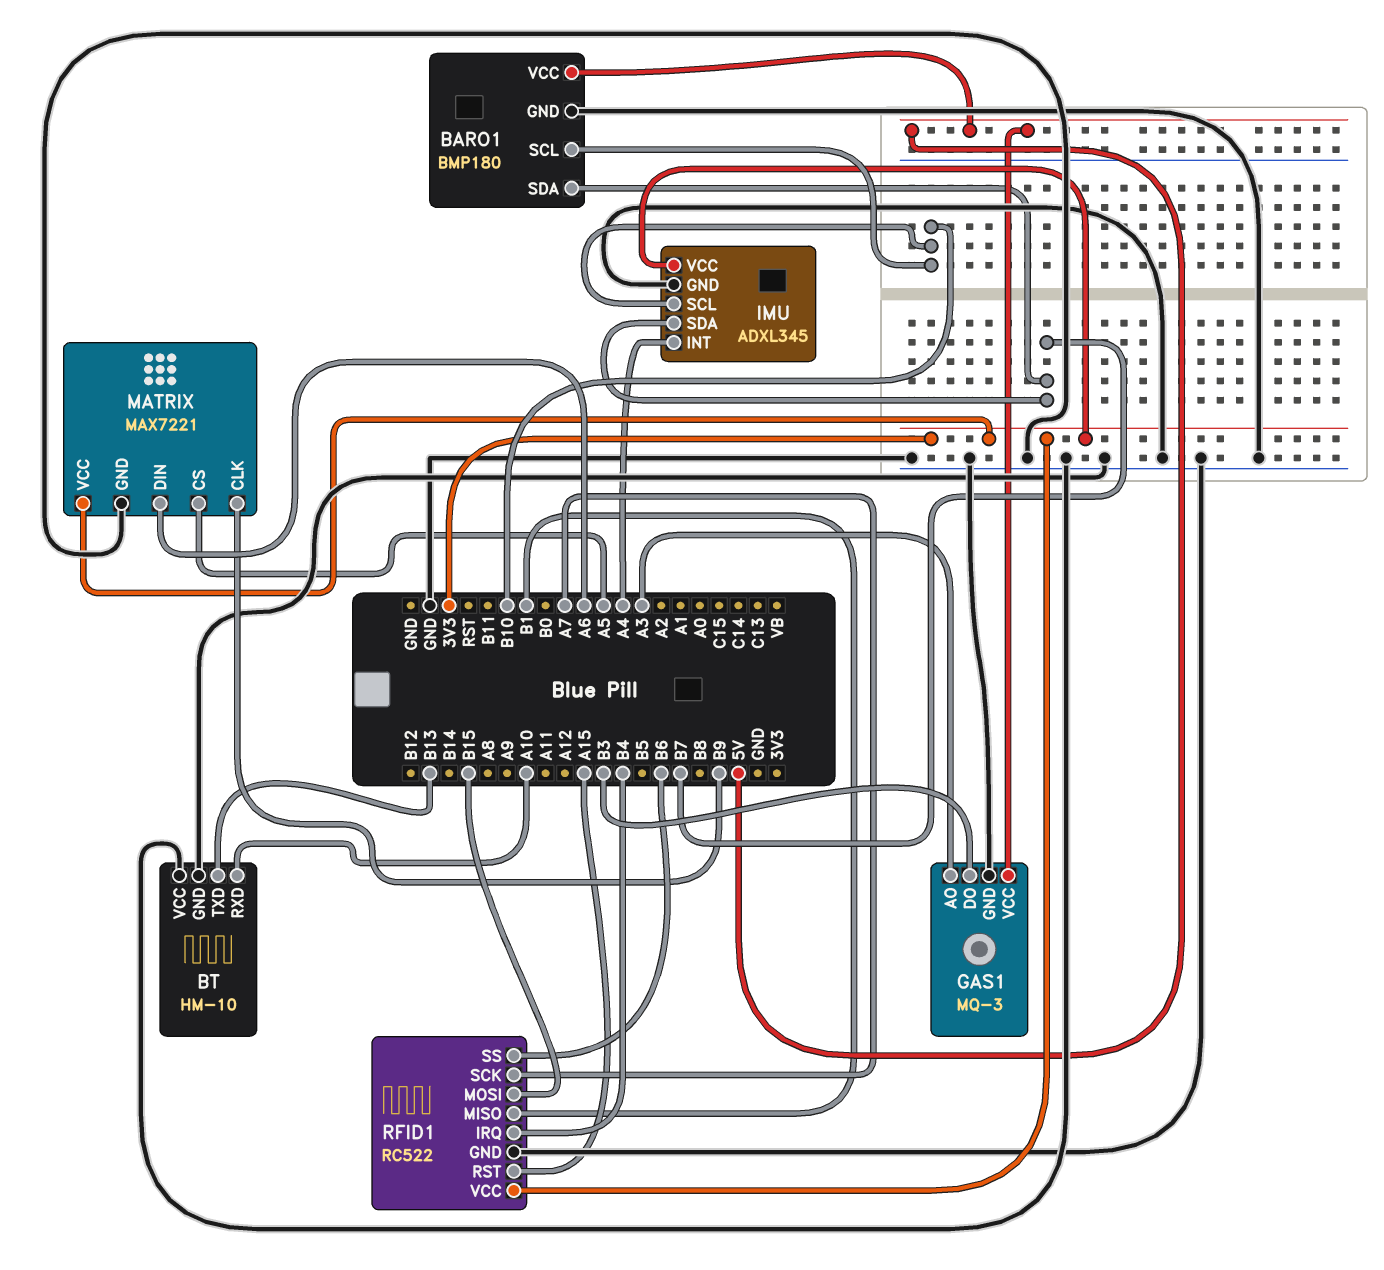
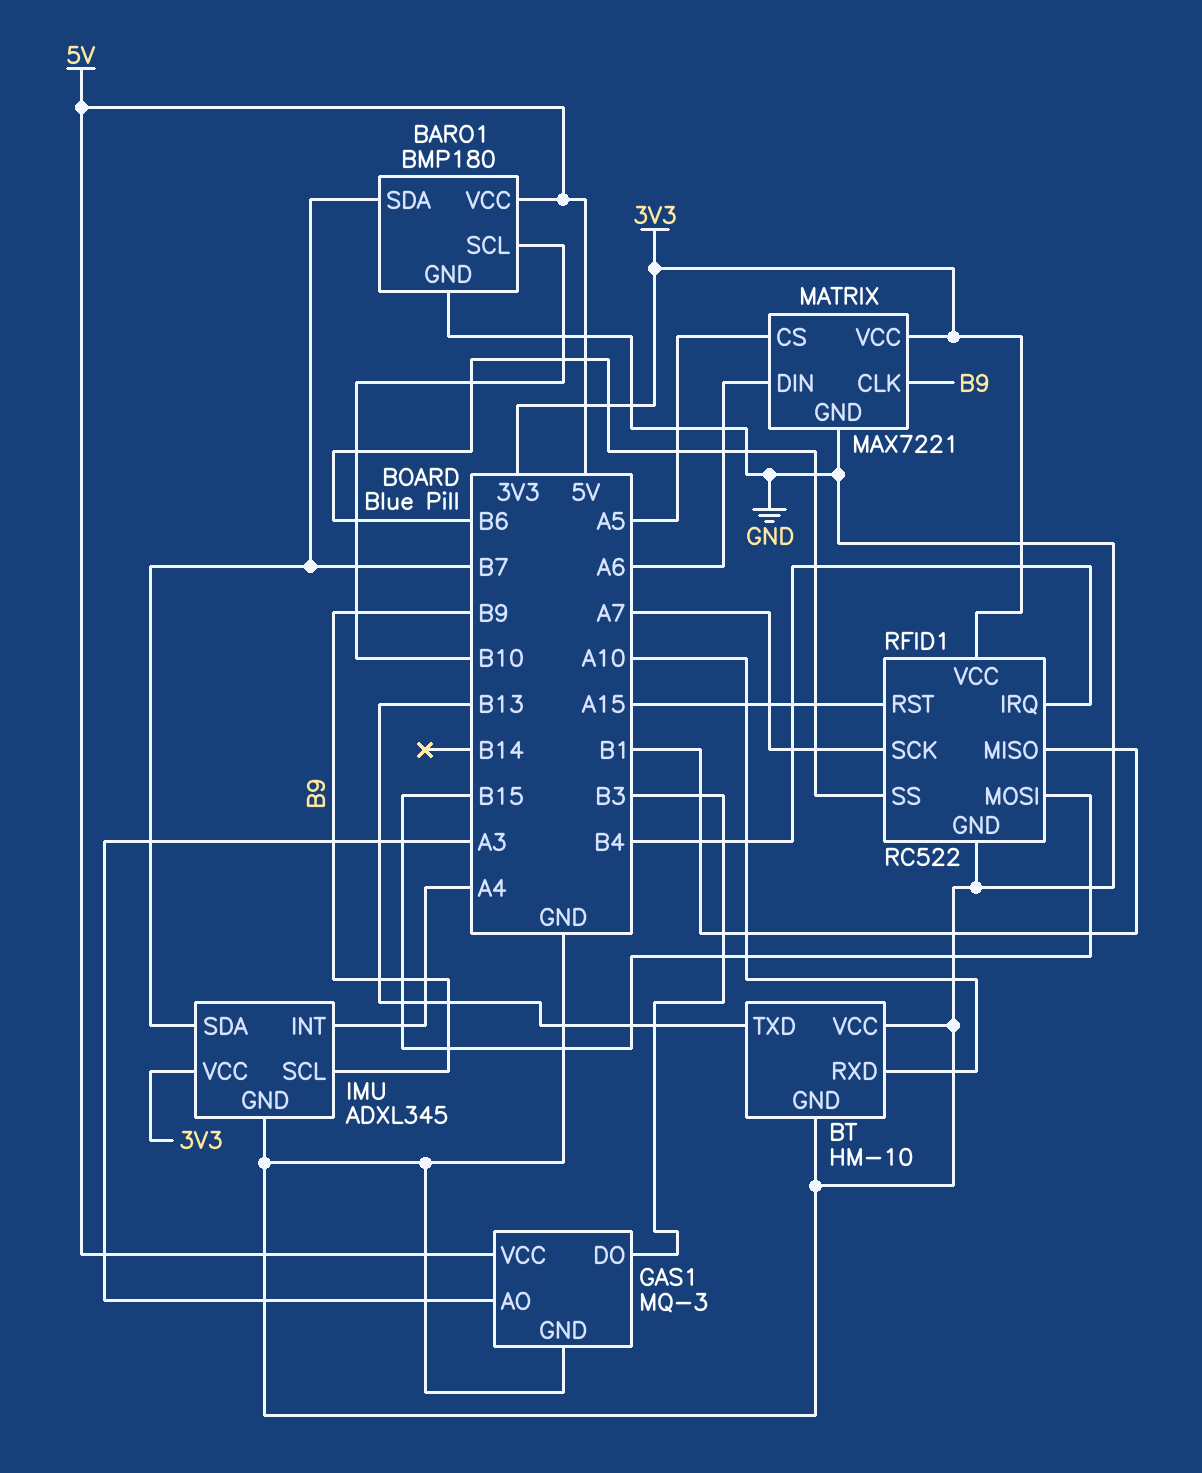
IMU pin SCL: B10 -> B9

